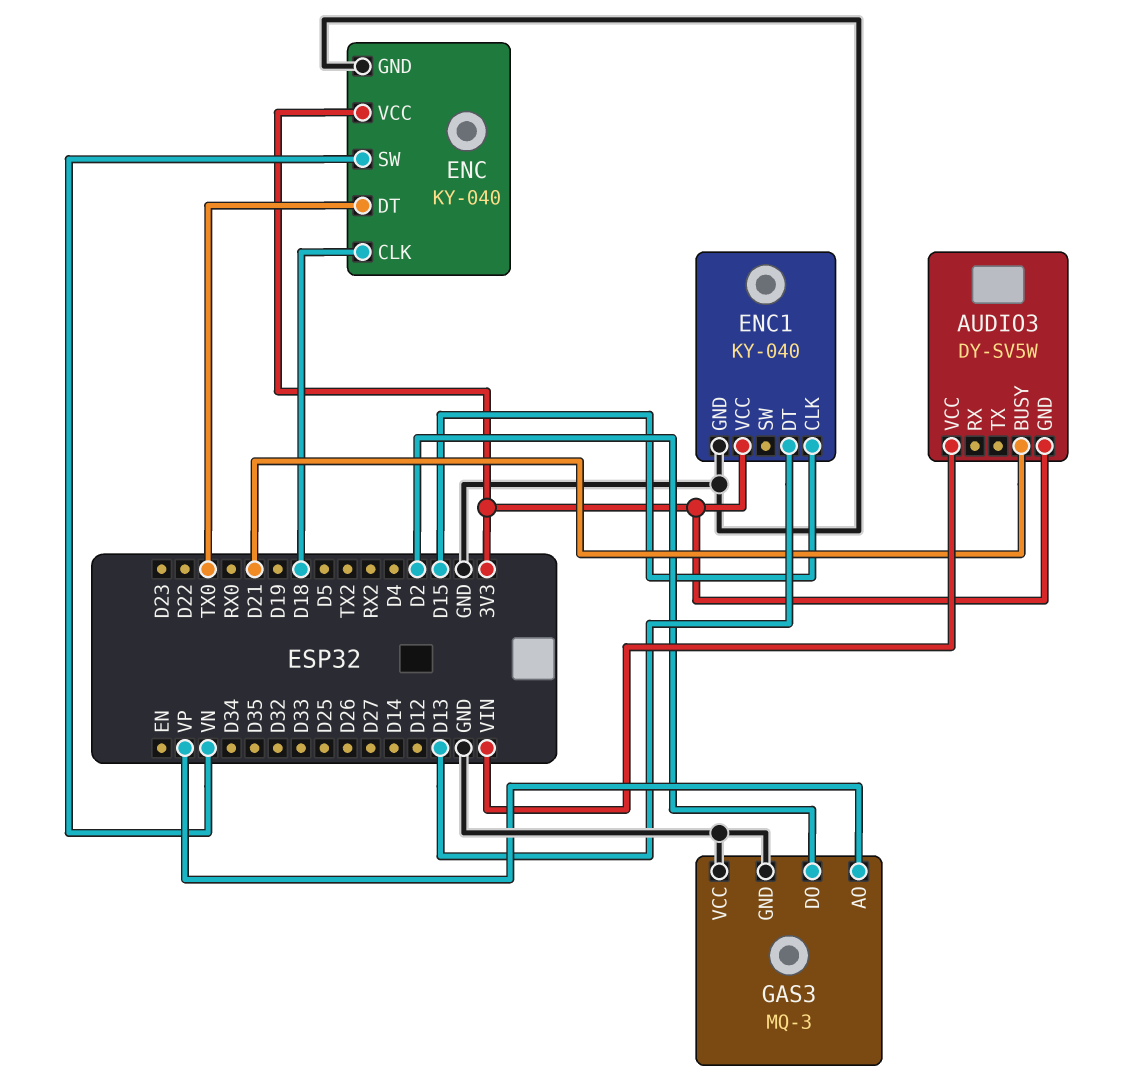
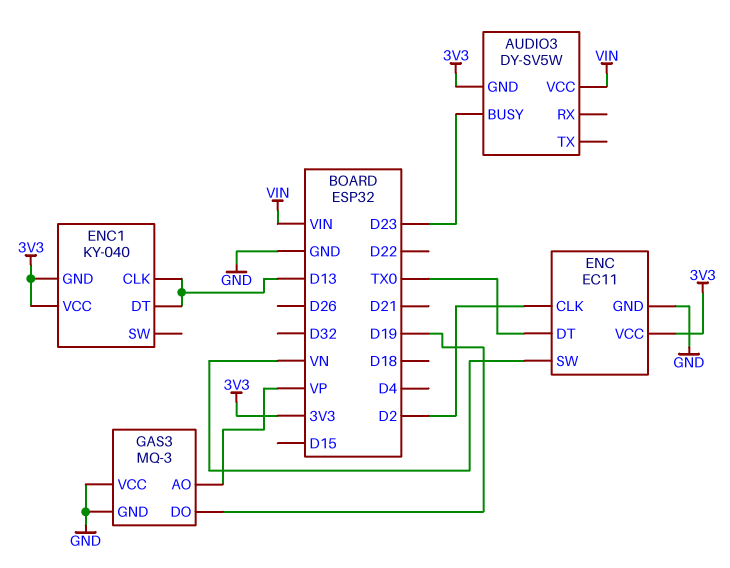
AUDIO3 pin BUSY: D21 -> D23
ENC: KY-040 -> EC11
ENC pin CLK: D18 -> D2
ENC1 pin CLK: D15 -> D13
ENC1 pin GND: GND -> 3V3
GAS3 pin DO: D2 -> D19

